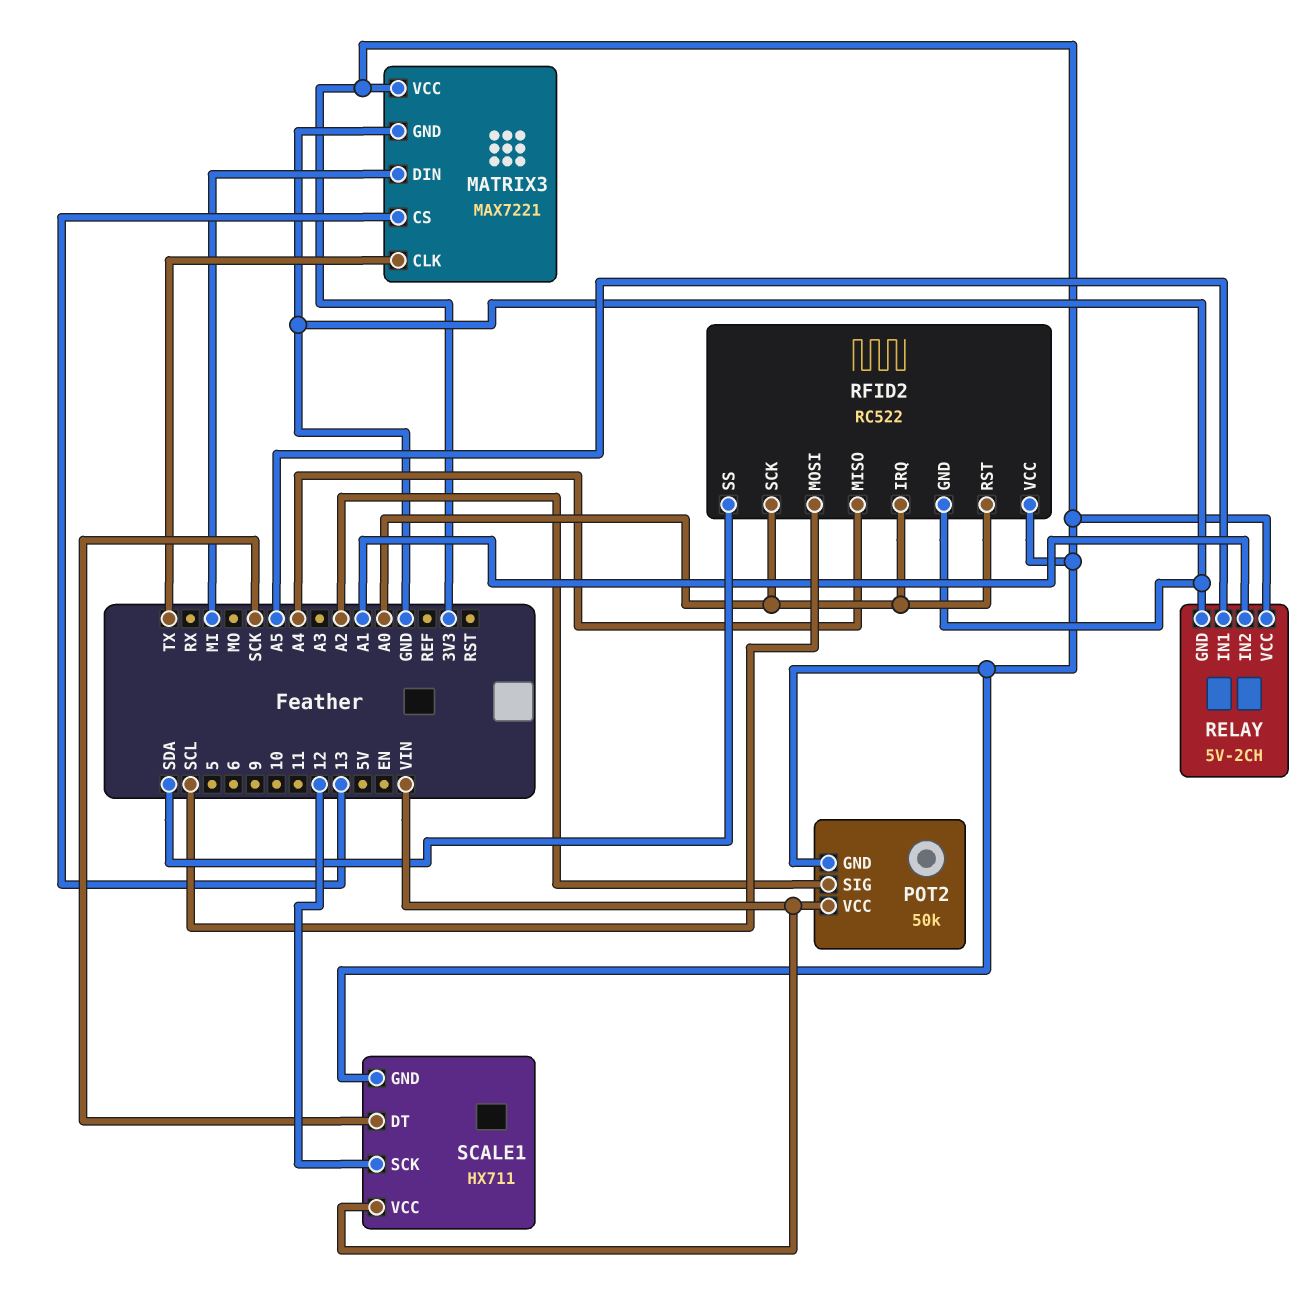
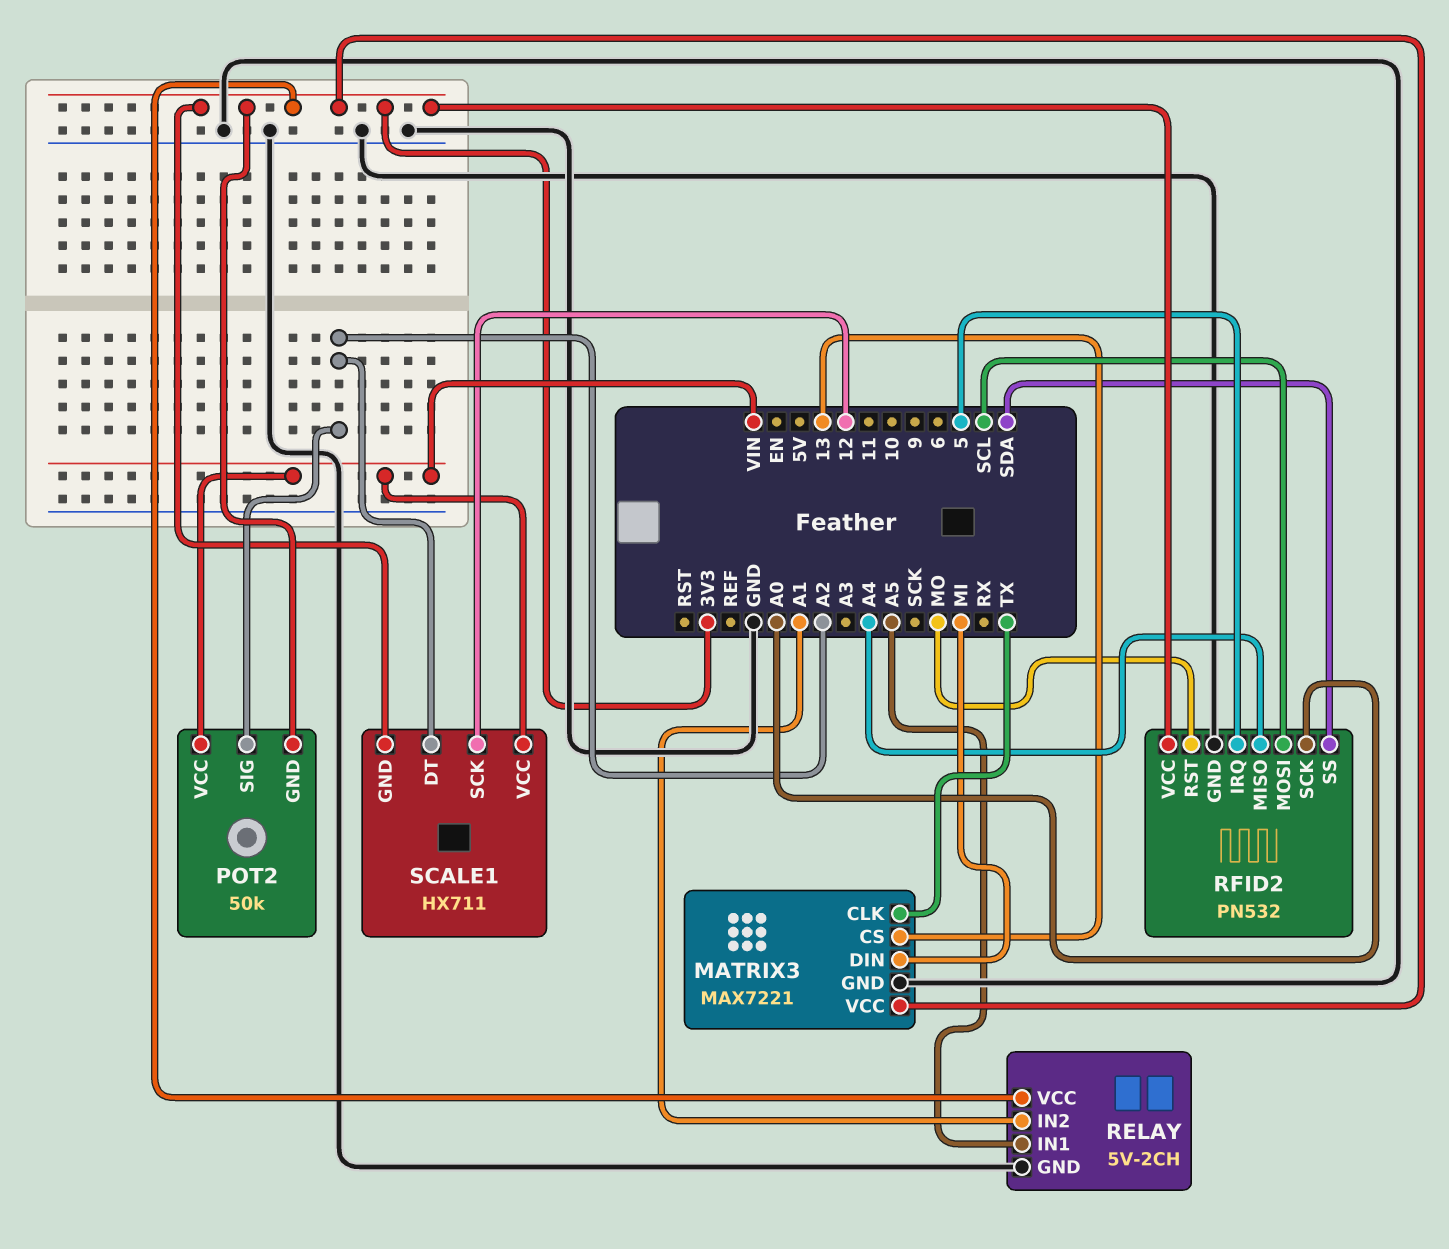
RFID2: RC522 -> PN532
RFID2 pin IRQ: A0 -> 5
RFID2 pin RST: A0 -> MO
SCALE1 pin DT: SCK -> A2

